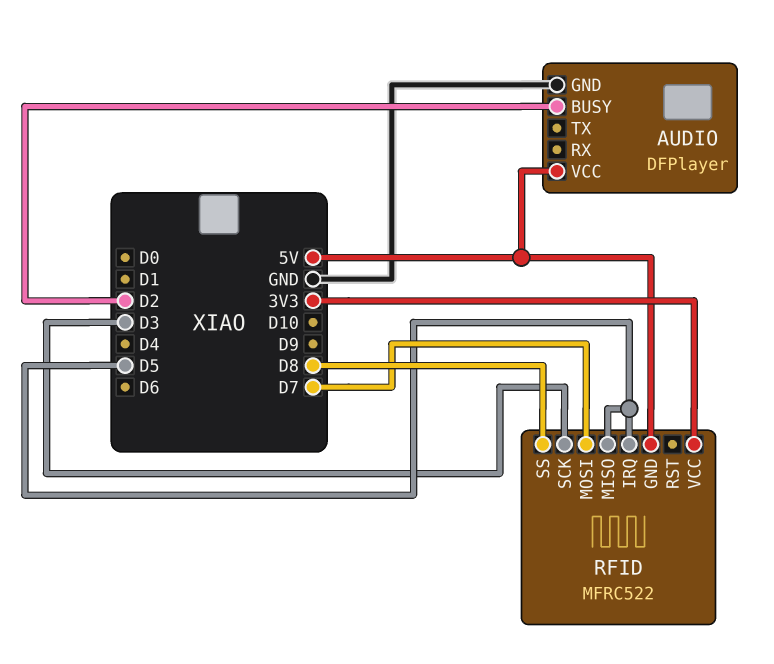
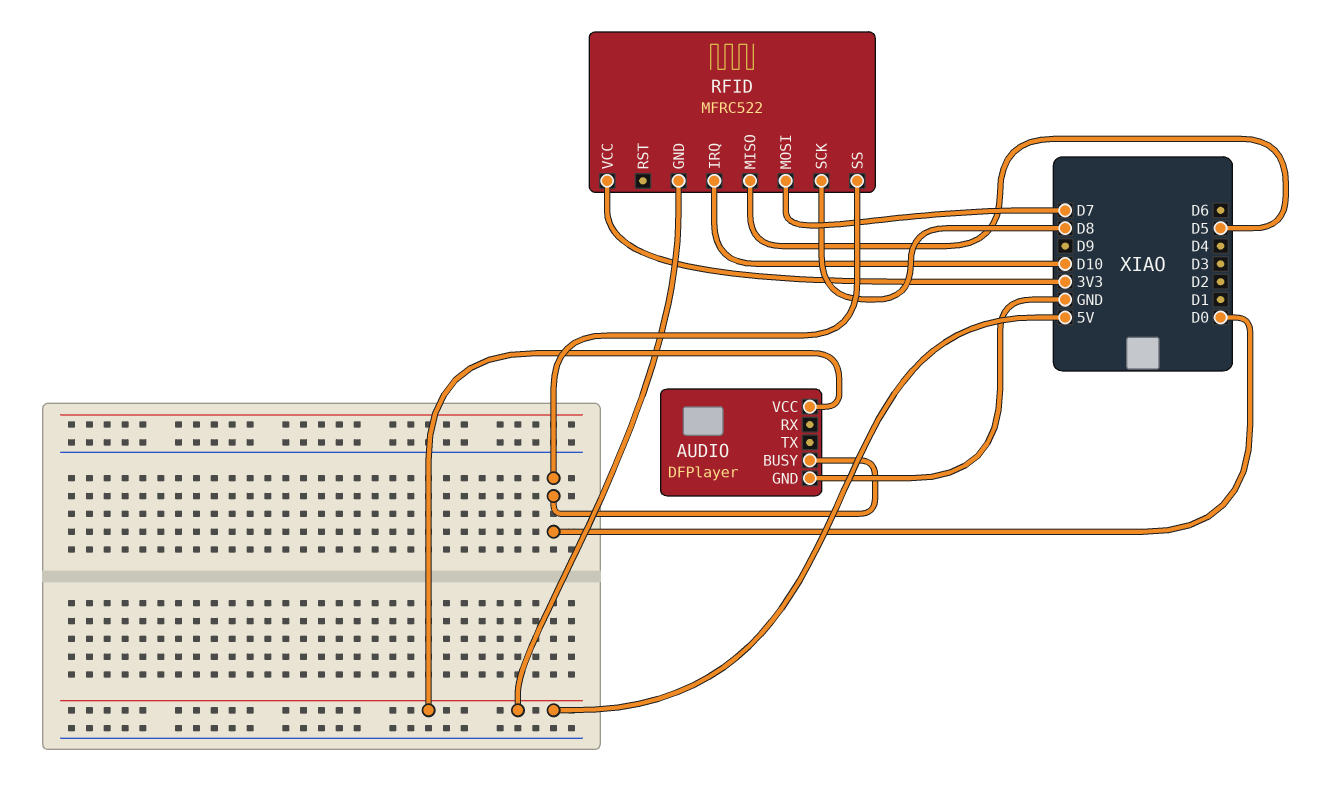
AUDIO pin BUSY: D2 -> D0
RFID pin IRQ: D5 -> D10
RFID pin SCK: D3 -> D8
RFID pin SS: D8 -> D0

